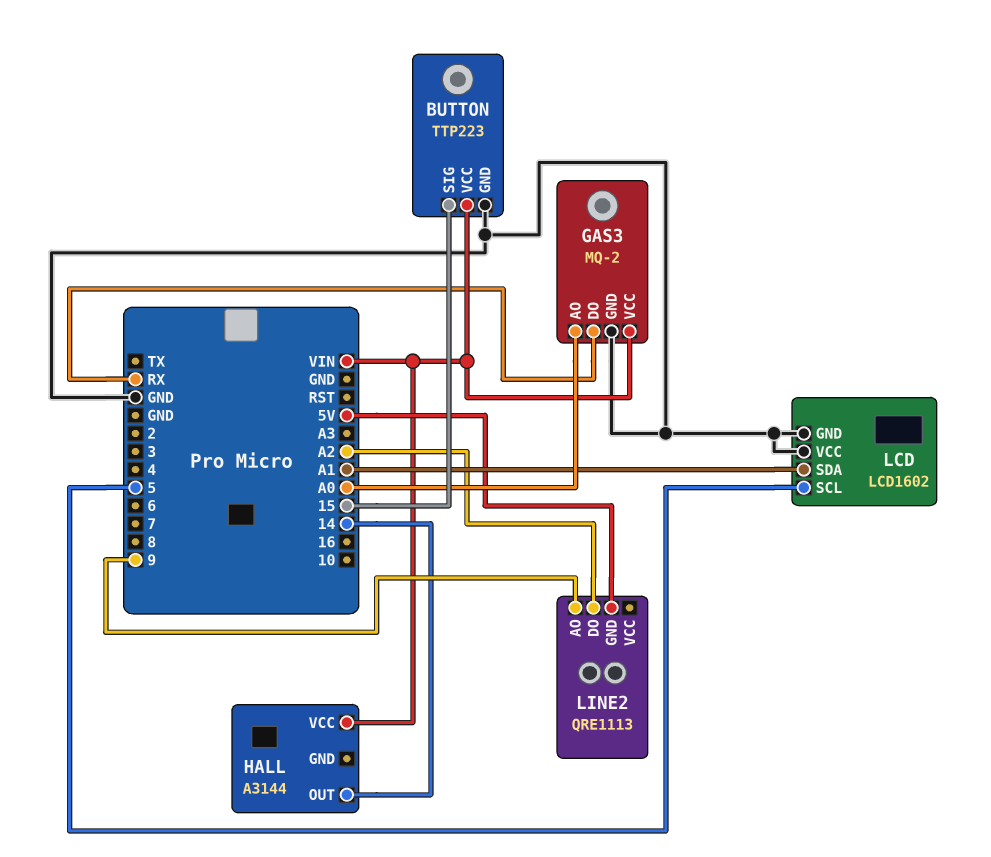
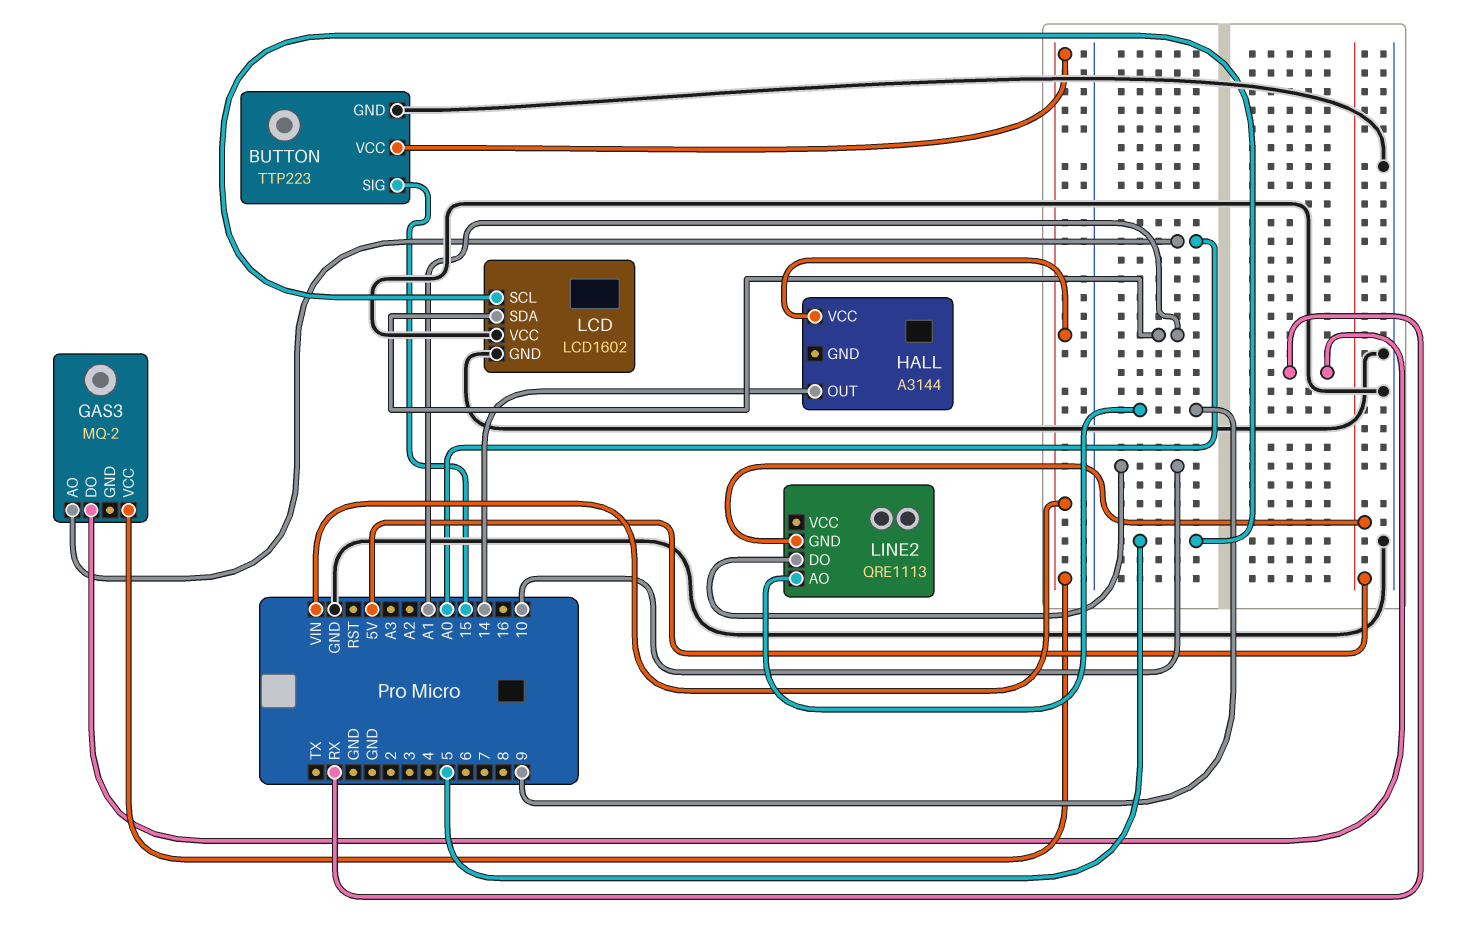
GAS3 pin GND: GND -> none
LINE2 pin DO: A2 -> 10

